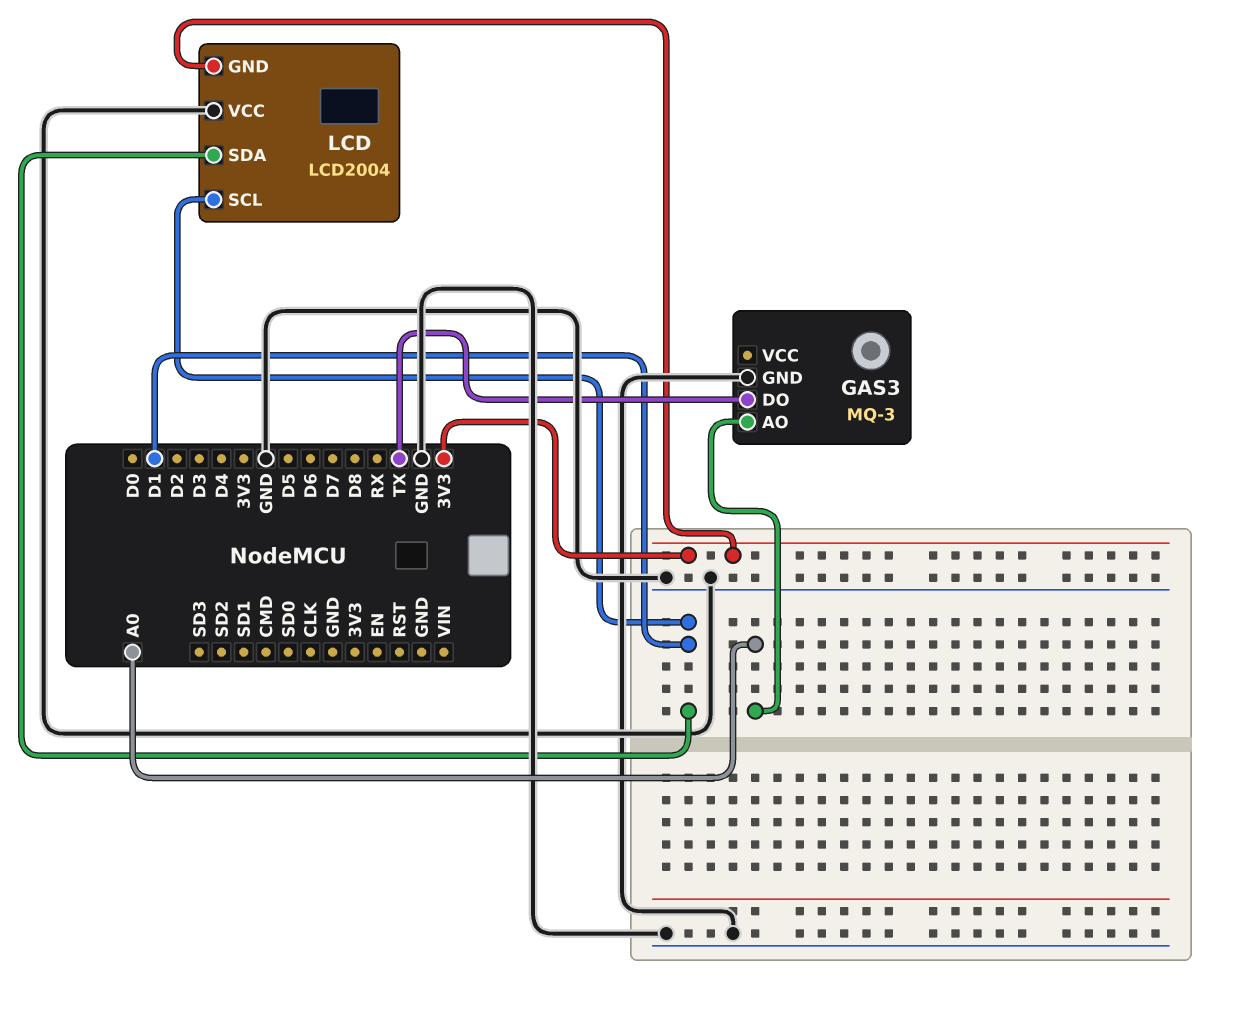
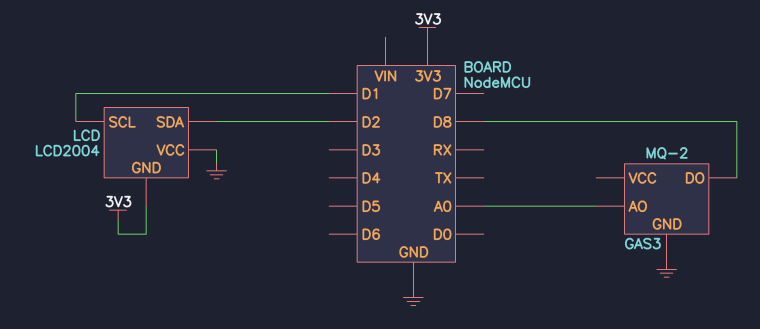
GAS3: MQ-3 -> MQ-2
GAS3 pin DO: TX -> D8
LCD pin SDA: D1 -> D2

